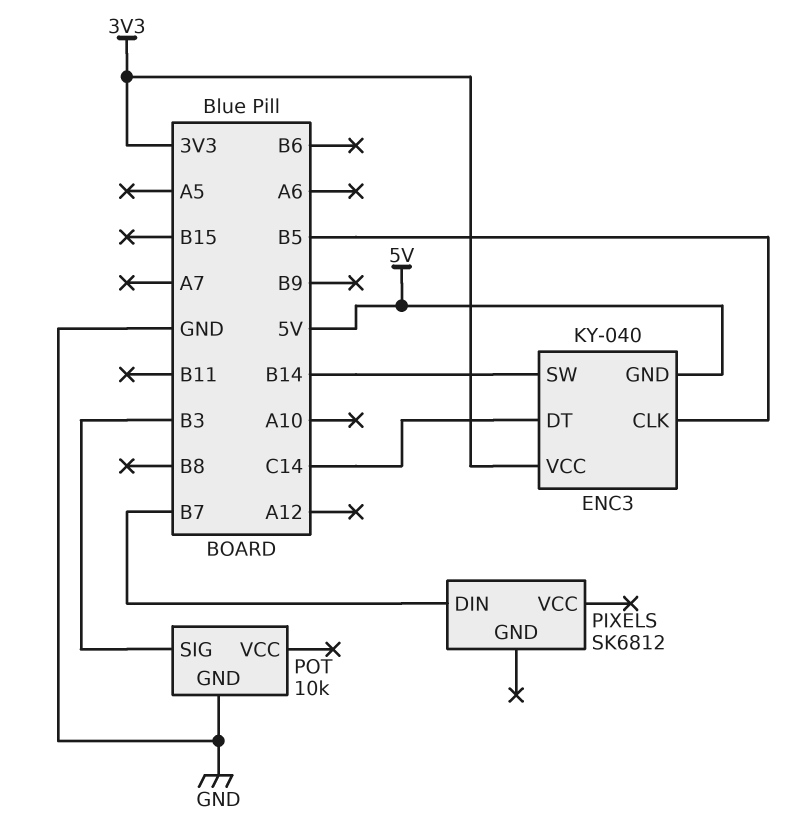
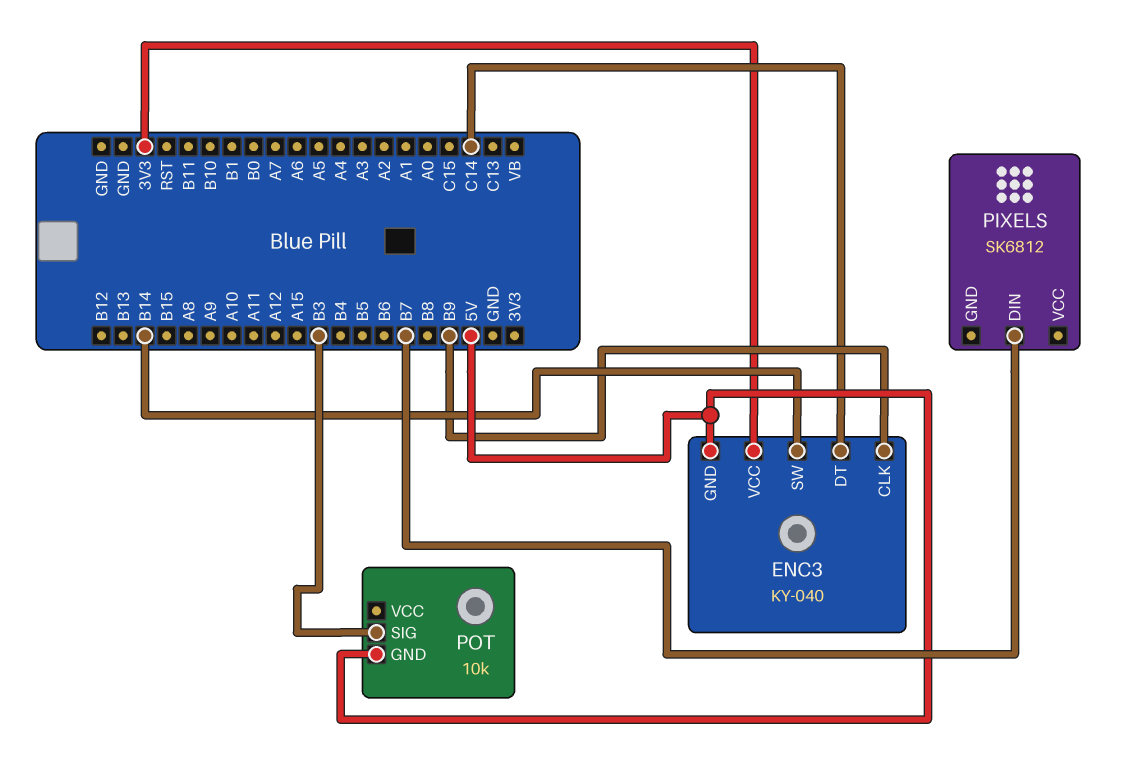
ENC3 pin CLK: B5 -> B9
POT pin GND: GND -> 5V

